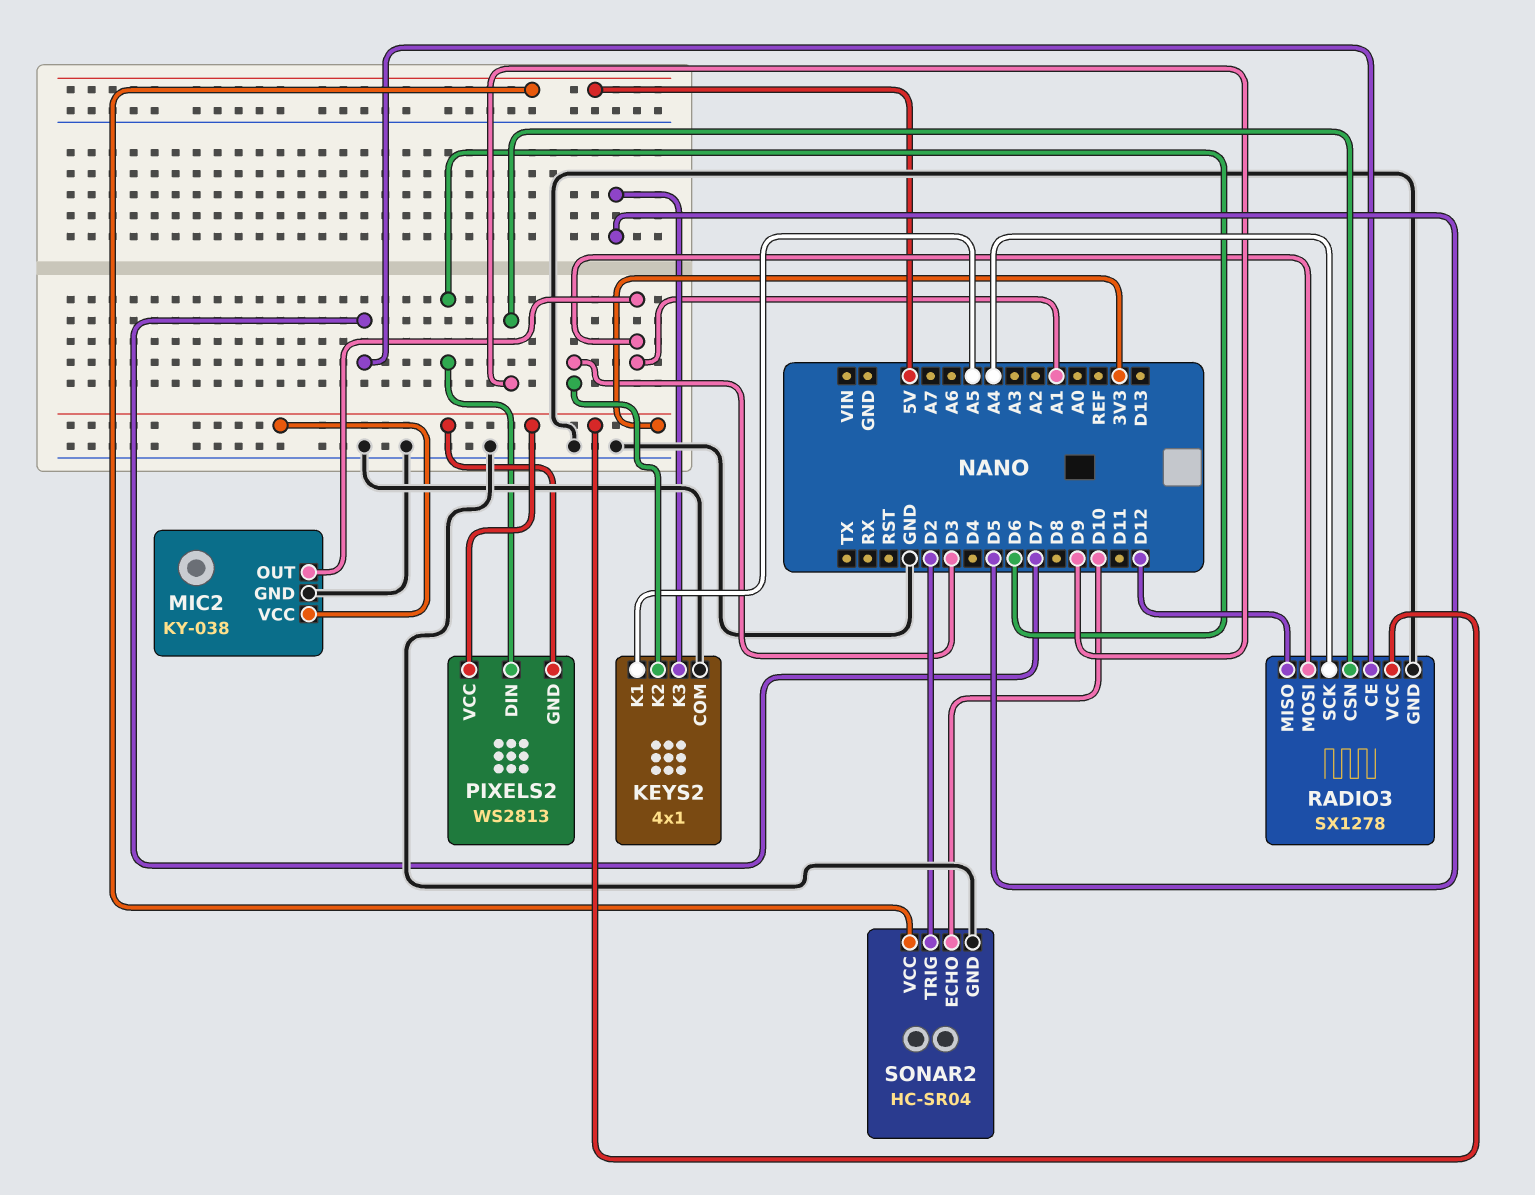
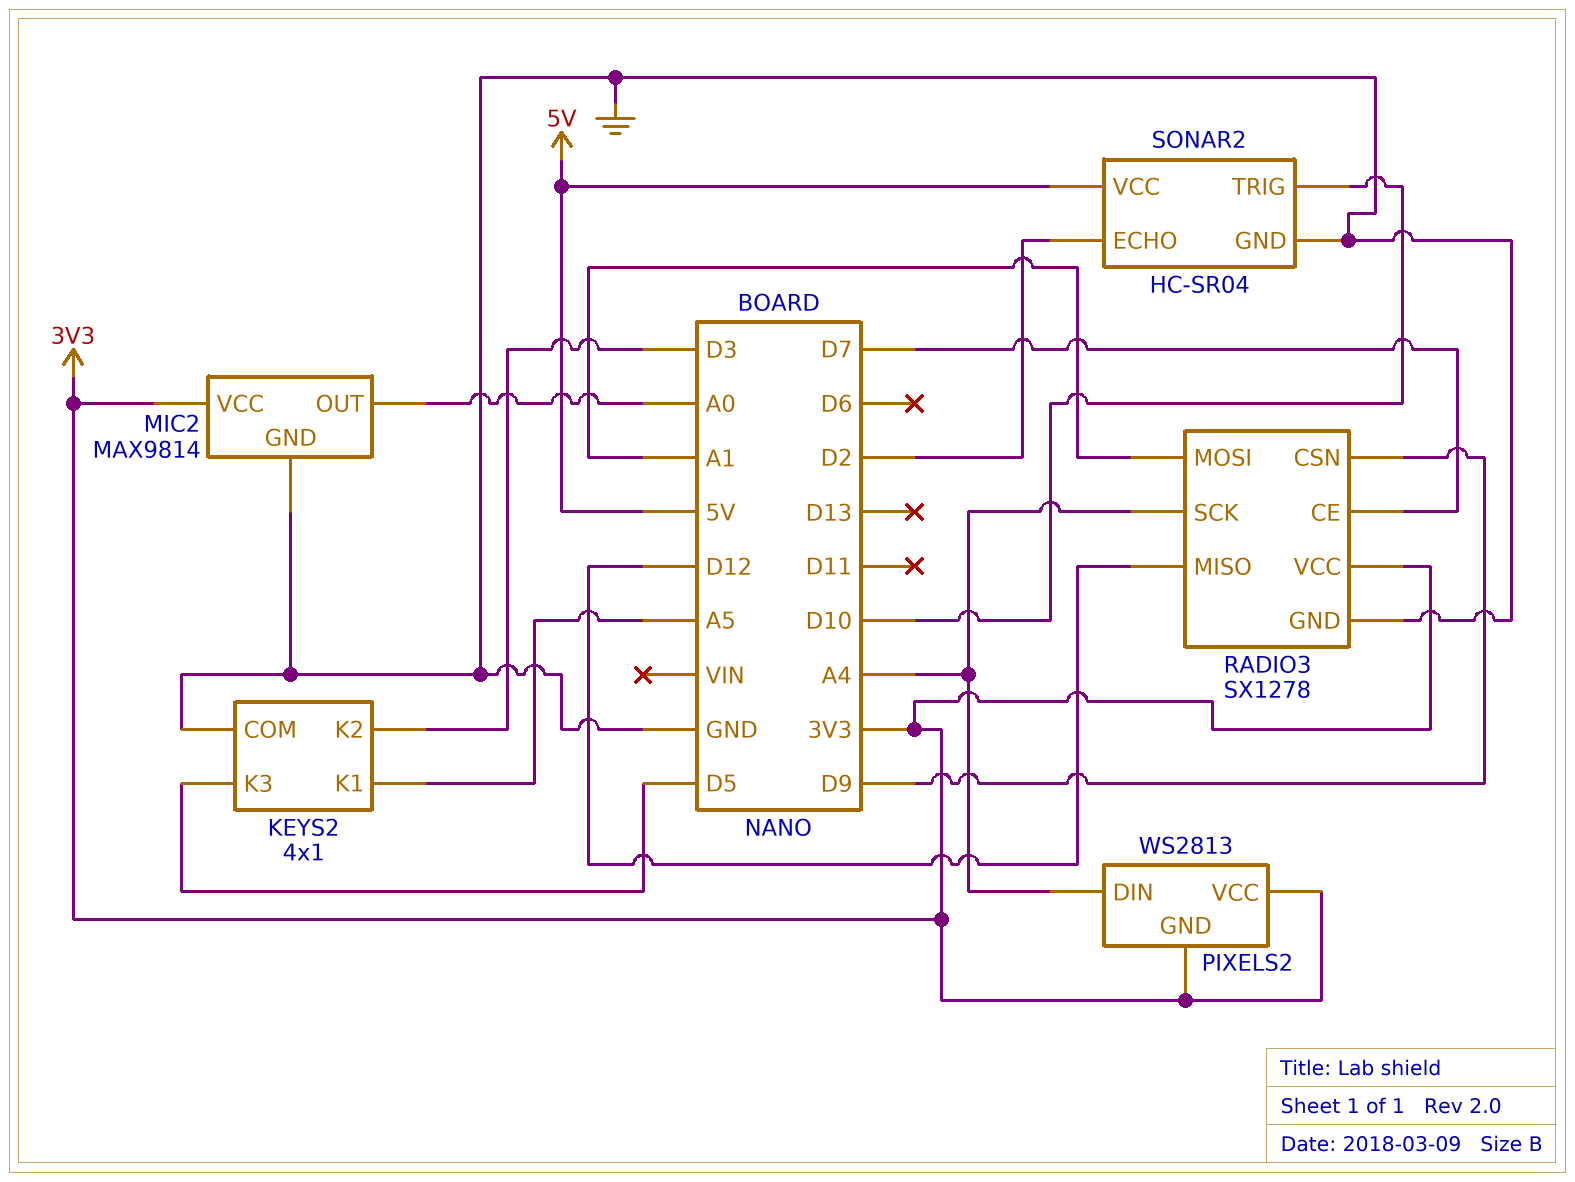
MIC2: KY-038 -> MAX9814
MIC2 pin OUT: A1 -> A0
PIXELS2 pin DIN: D6 -> A4
SONAR2 pin ECHO: D10 -> D2
SONAR2 pin TRIG: D2 -> D10

